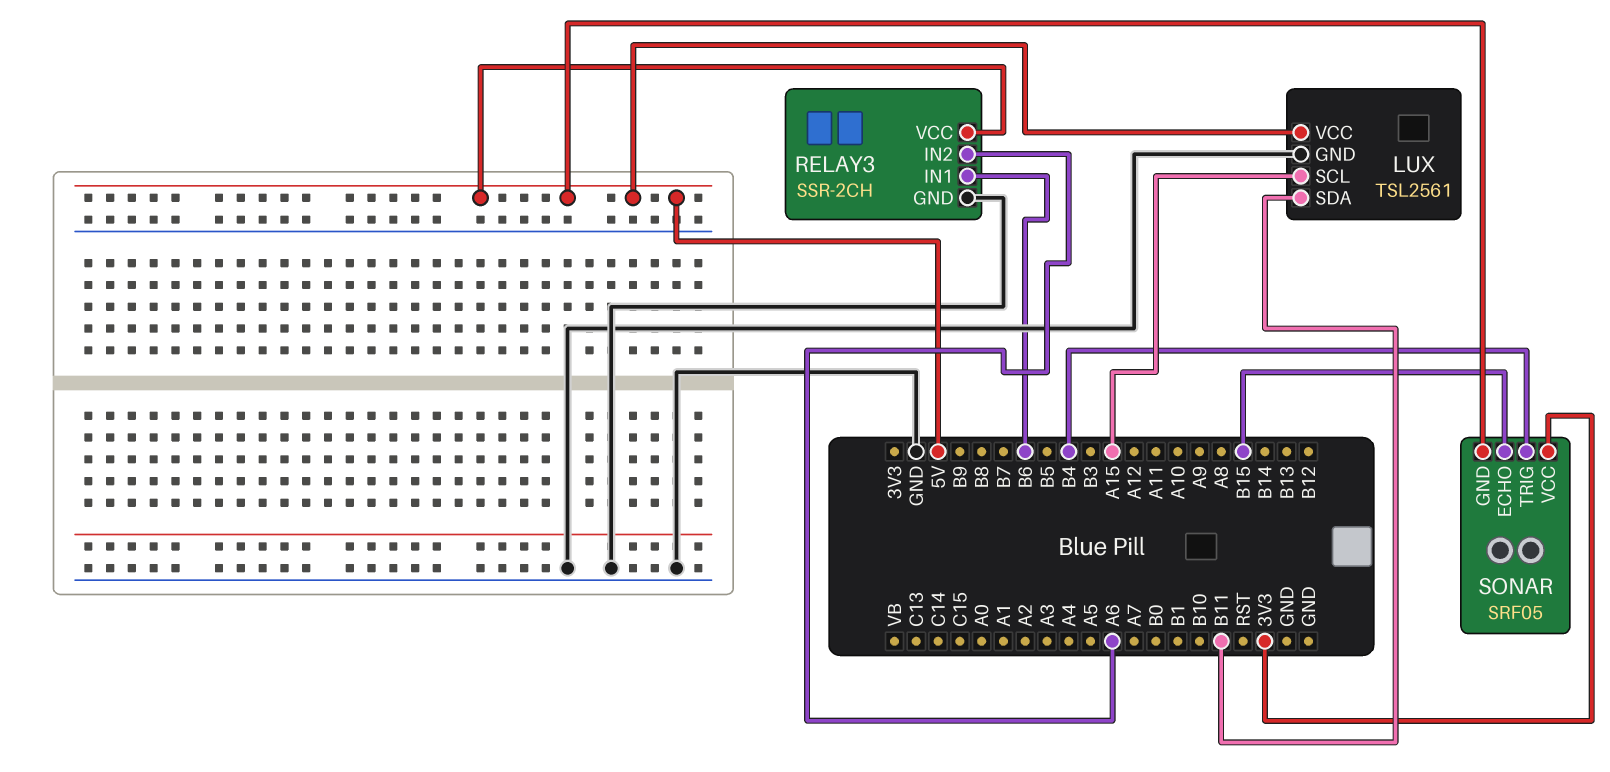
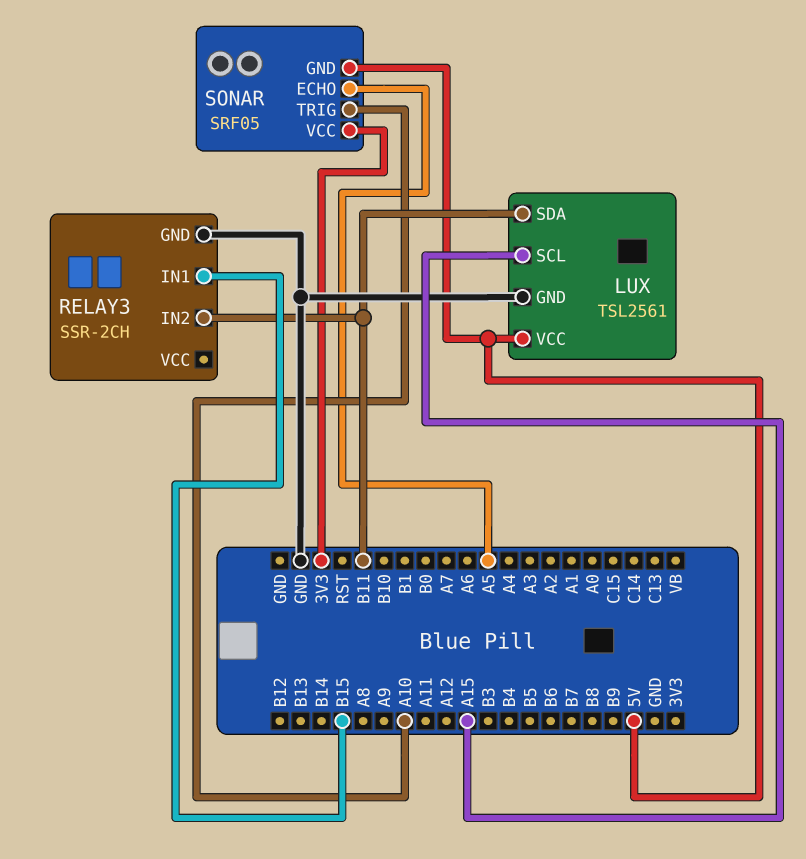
RELAY3 pin IN1: B6 -> B15
RELAY3 pin IN2: A6 -> B11
RELAY3 pin VCC: 5V -> none
SONAR pin ECHO: B15 -> A5
SONAR pin TRIG: B4 -> A10

